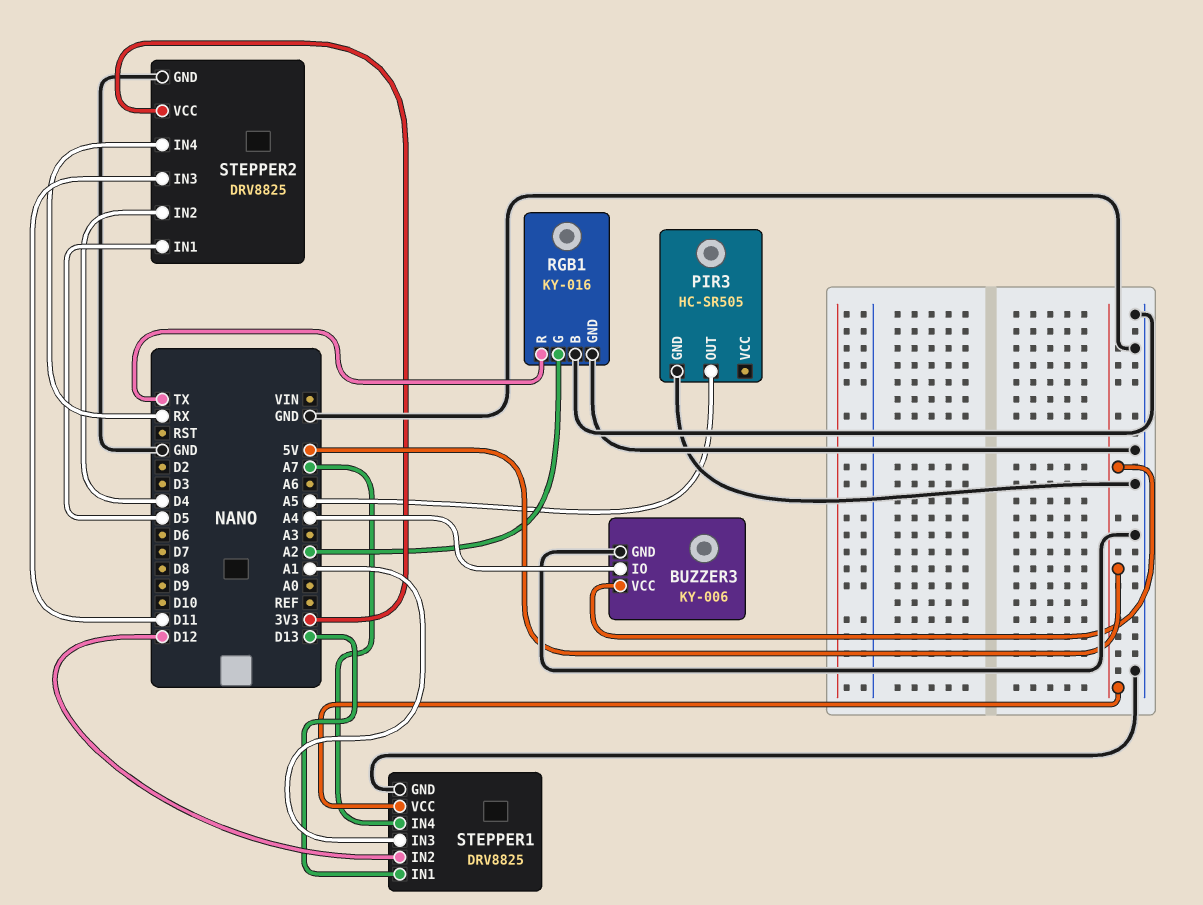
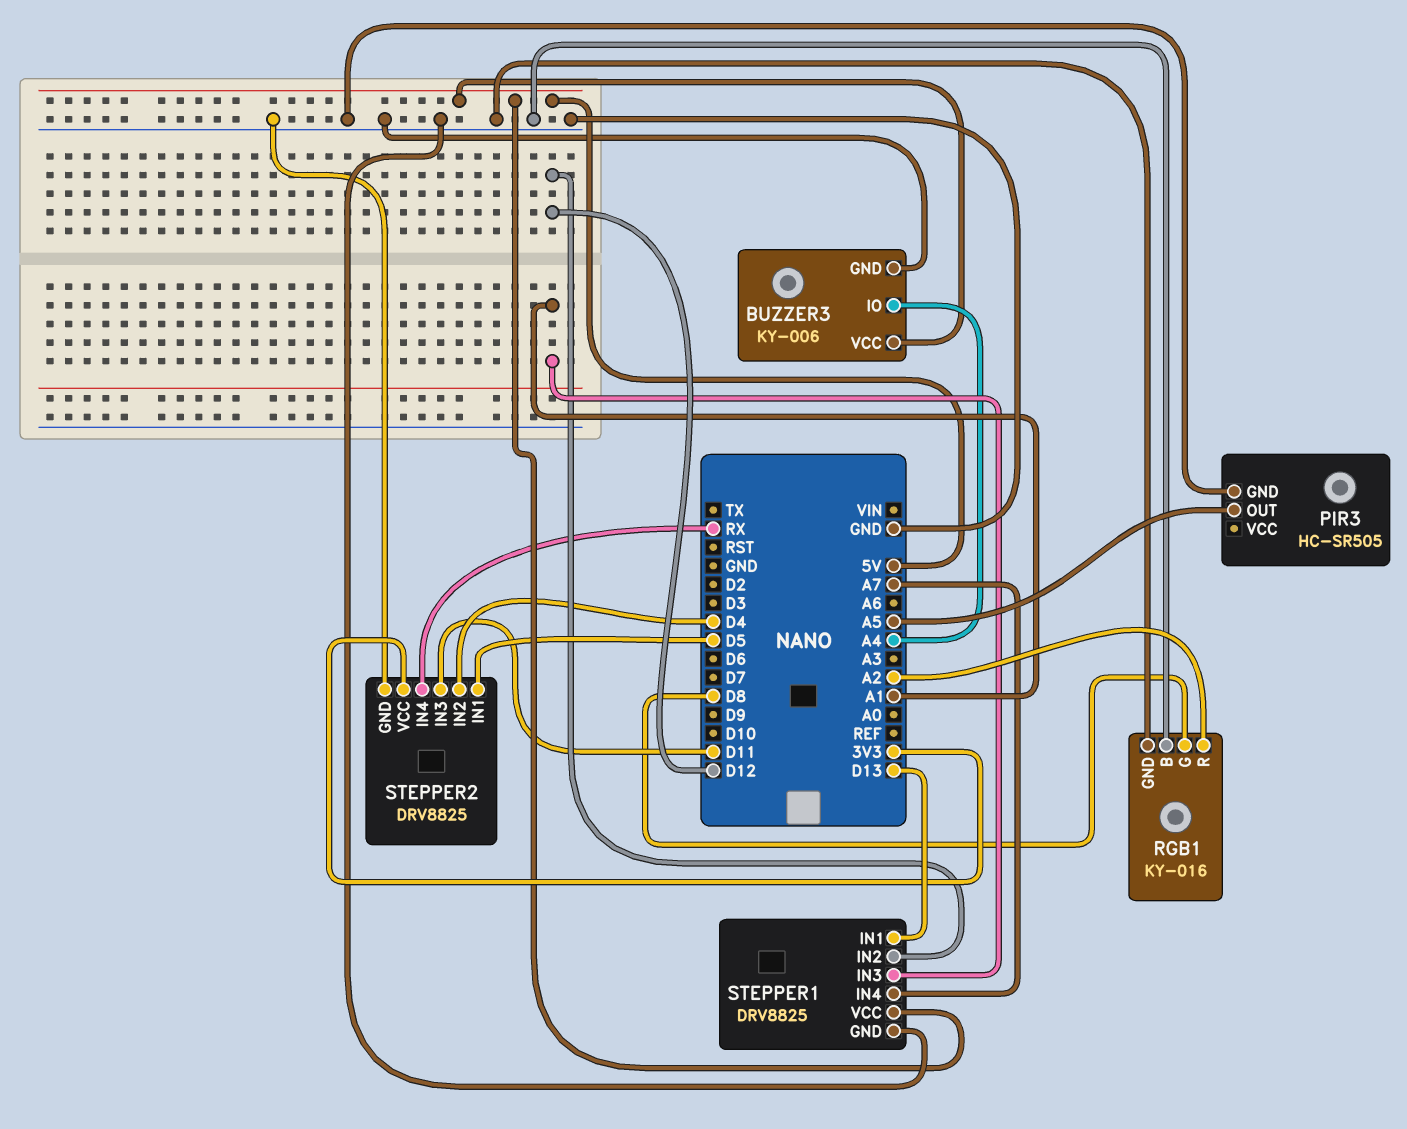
RGB1 pin G: A2 -> D8
RGB1 pin R: TX -> A2

